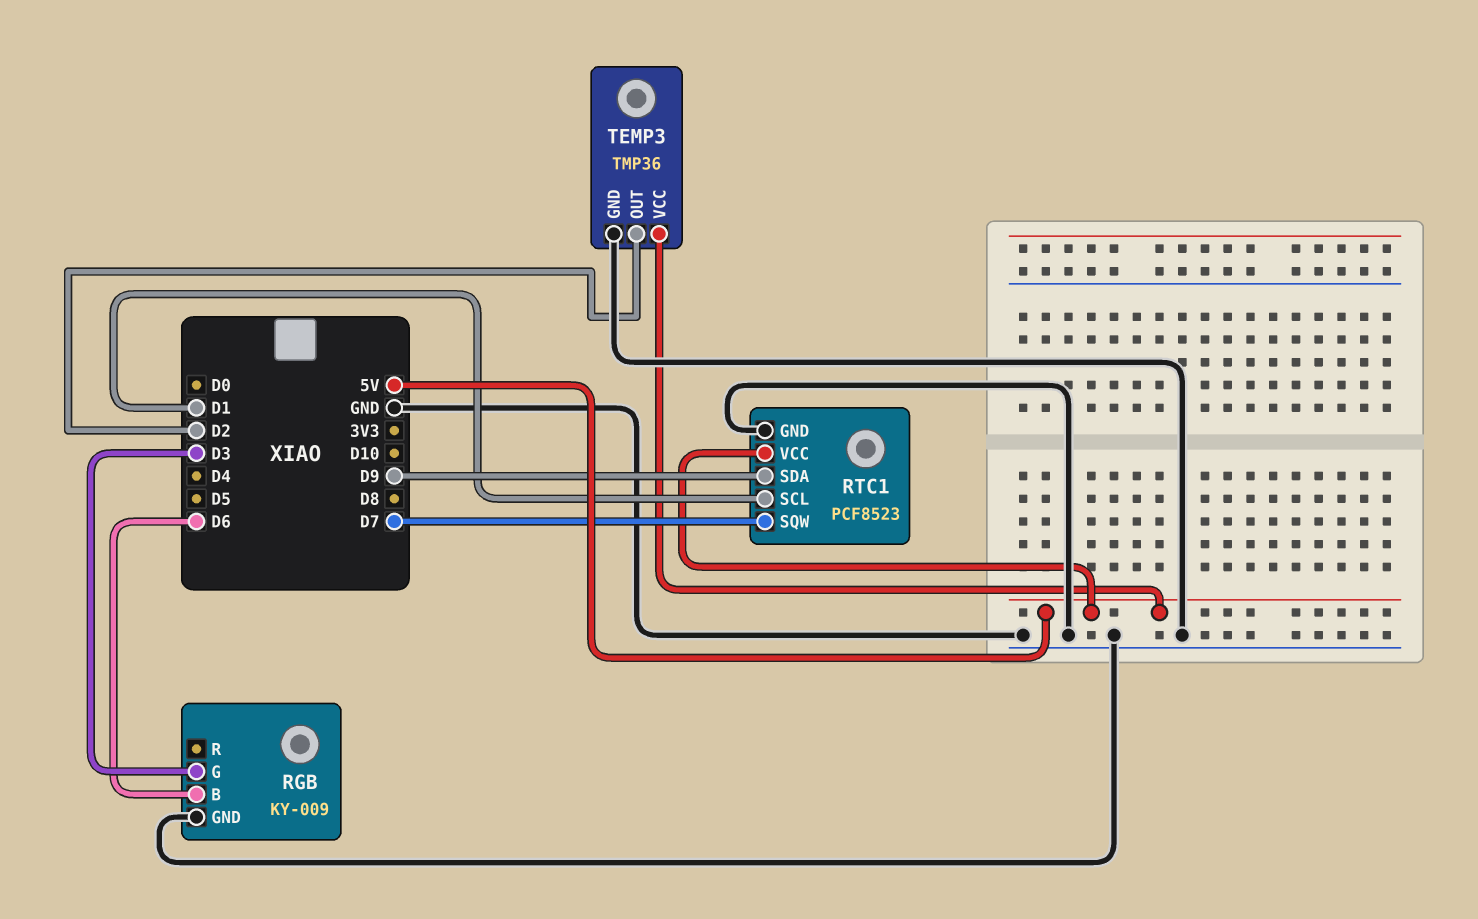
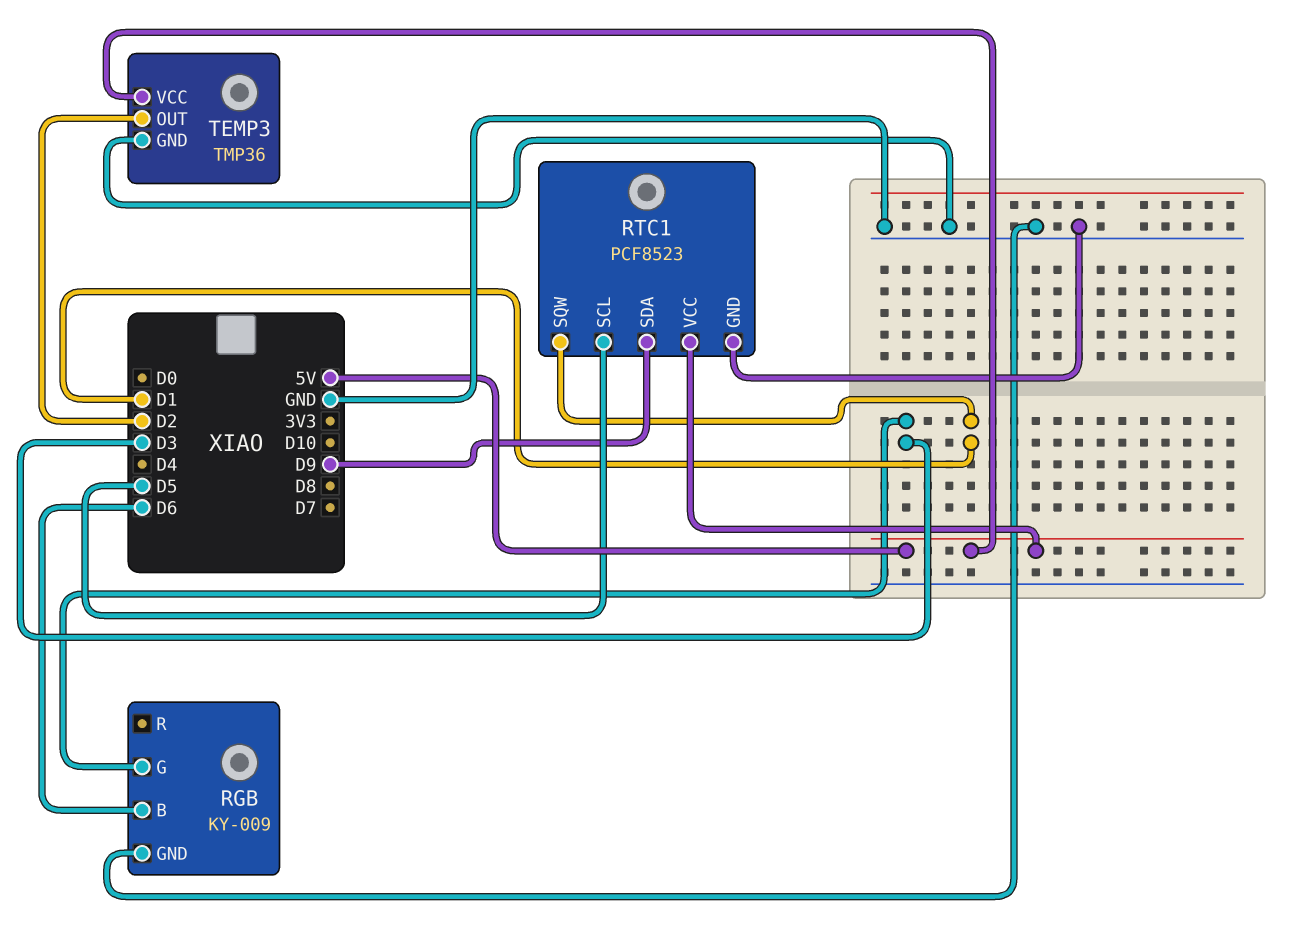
RTC1 pin SCL: D1 -> D5
RTC1 pin SQW: D7 -> D1

